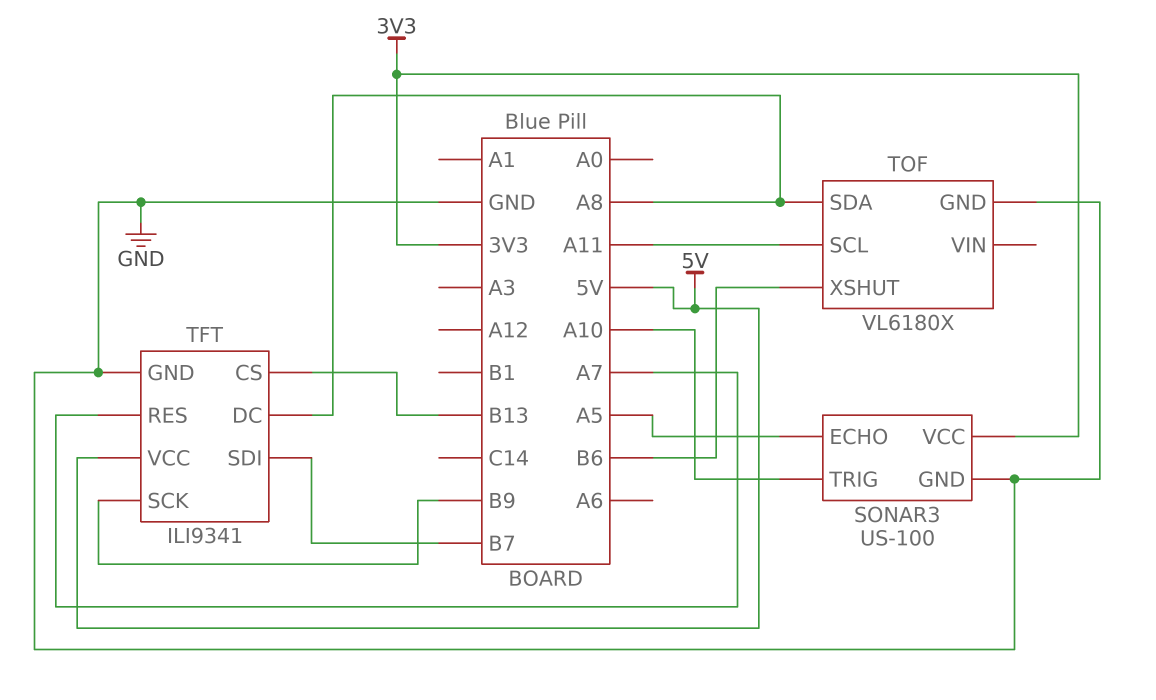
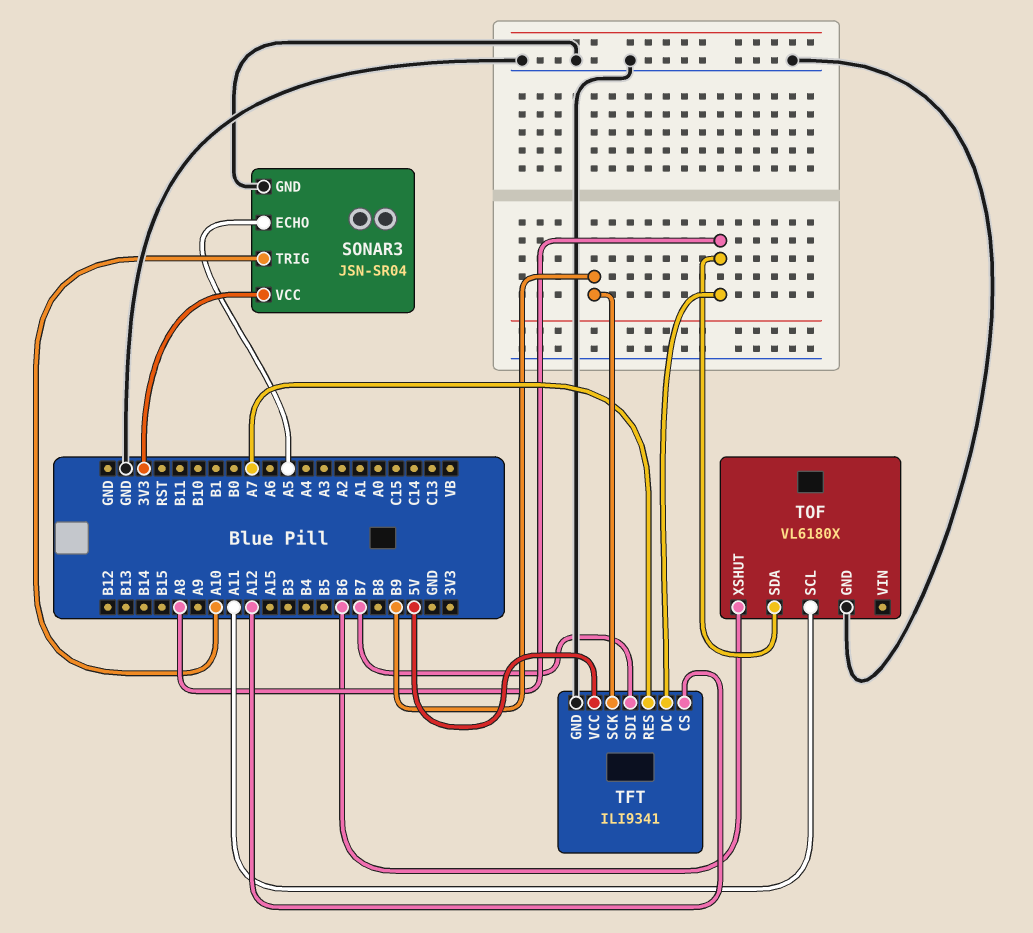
SONAR3: US-100 -> JSN-SR04
TFT pin CS: B13 -> A12

